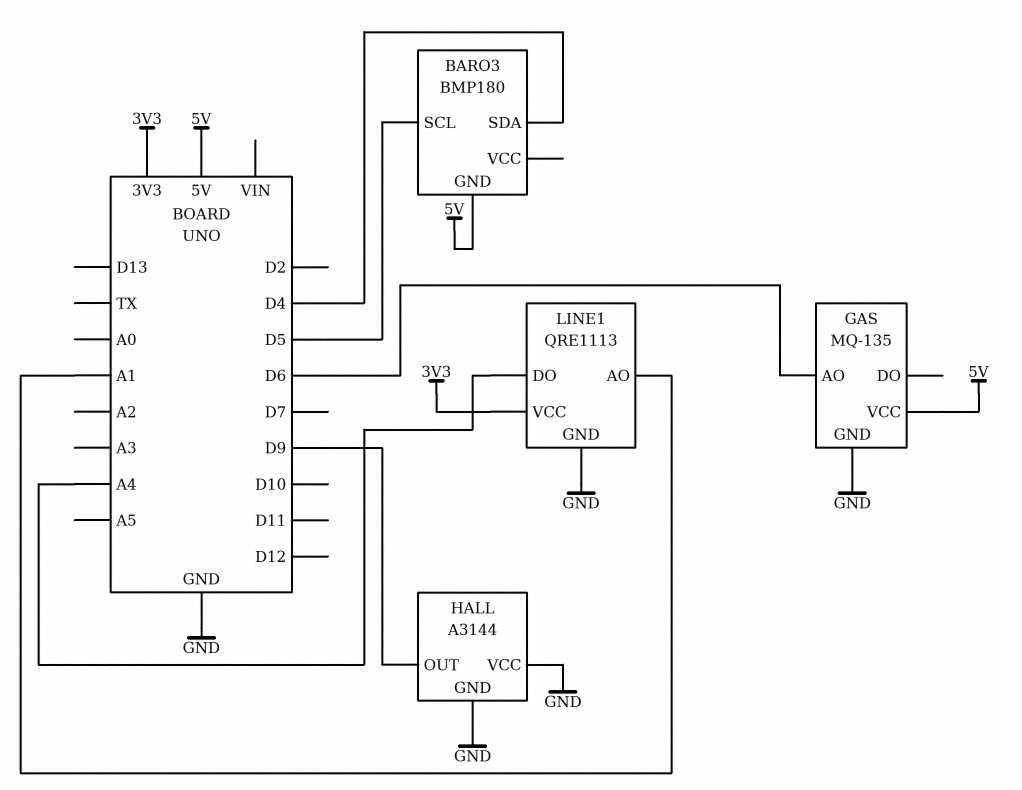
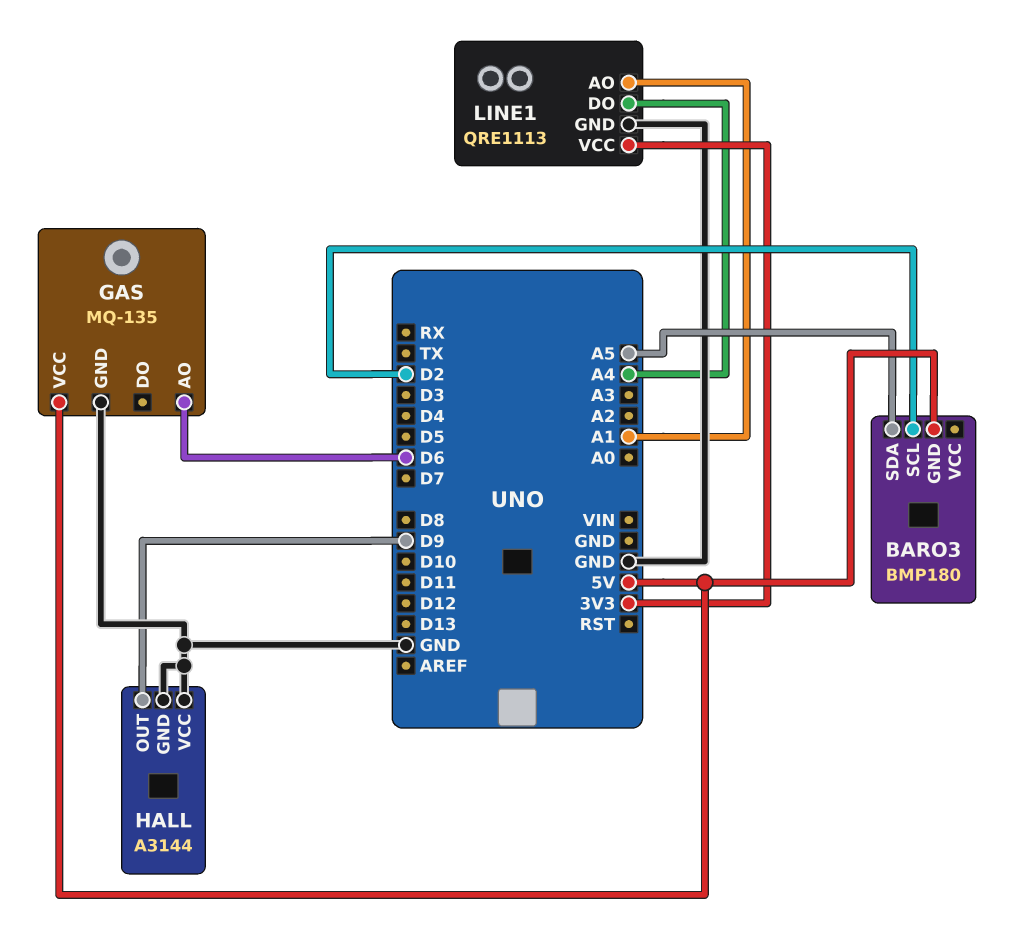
BARO3 pin SCL: D5 -> D2
BARO3 pin SDA: D4 -> A5

